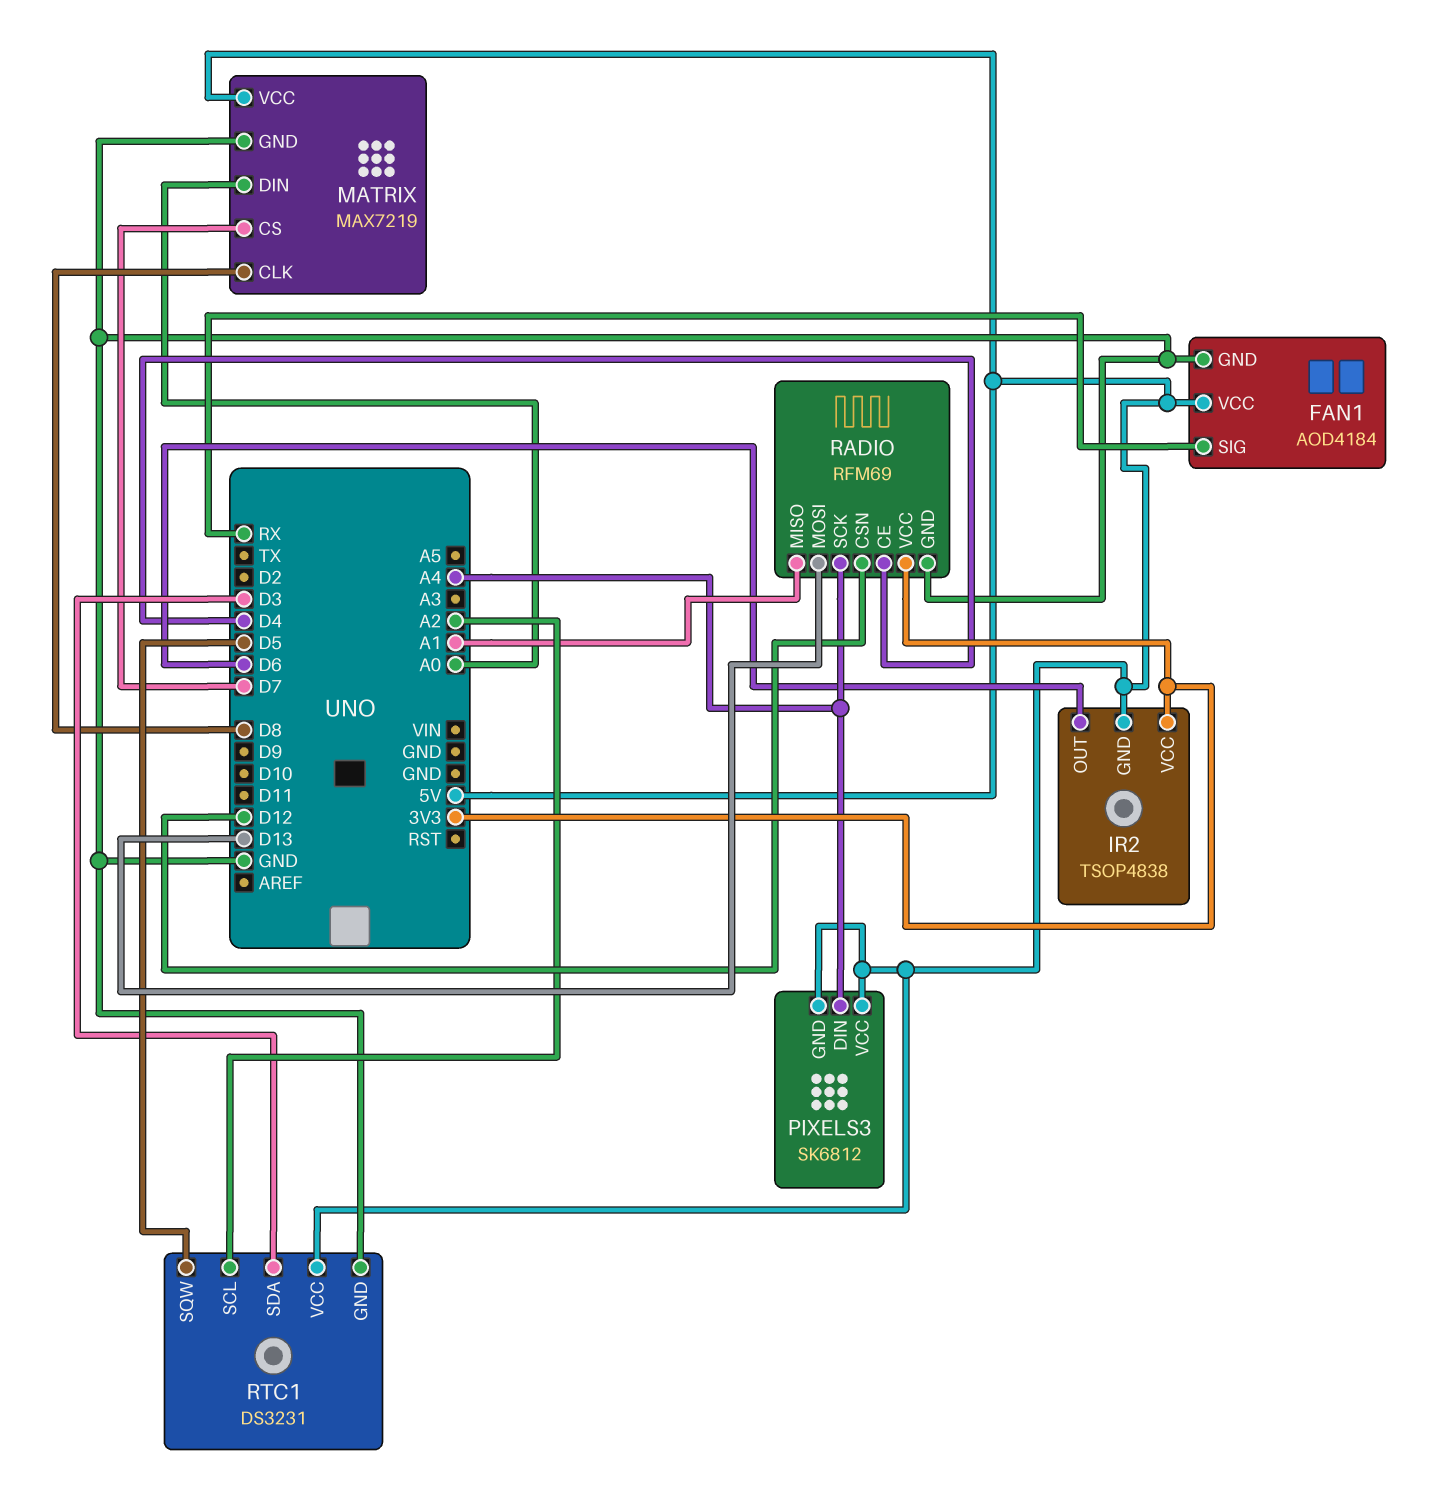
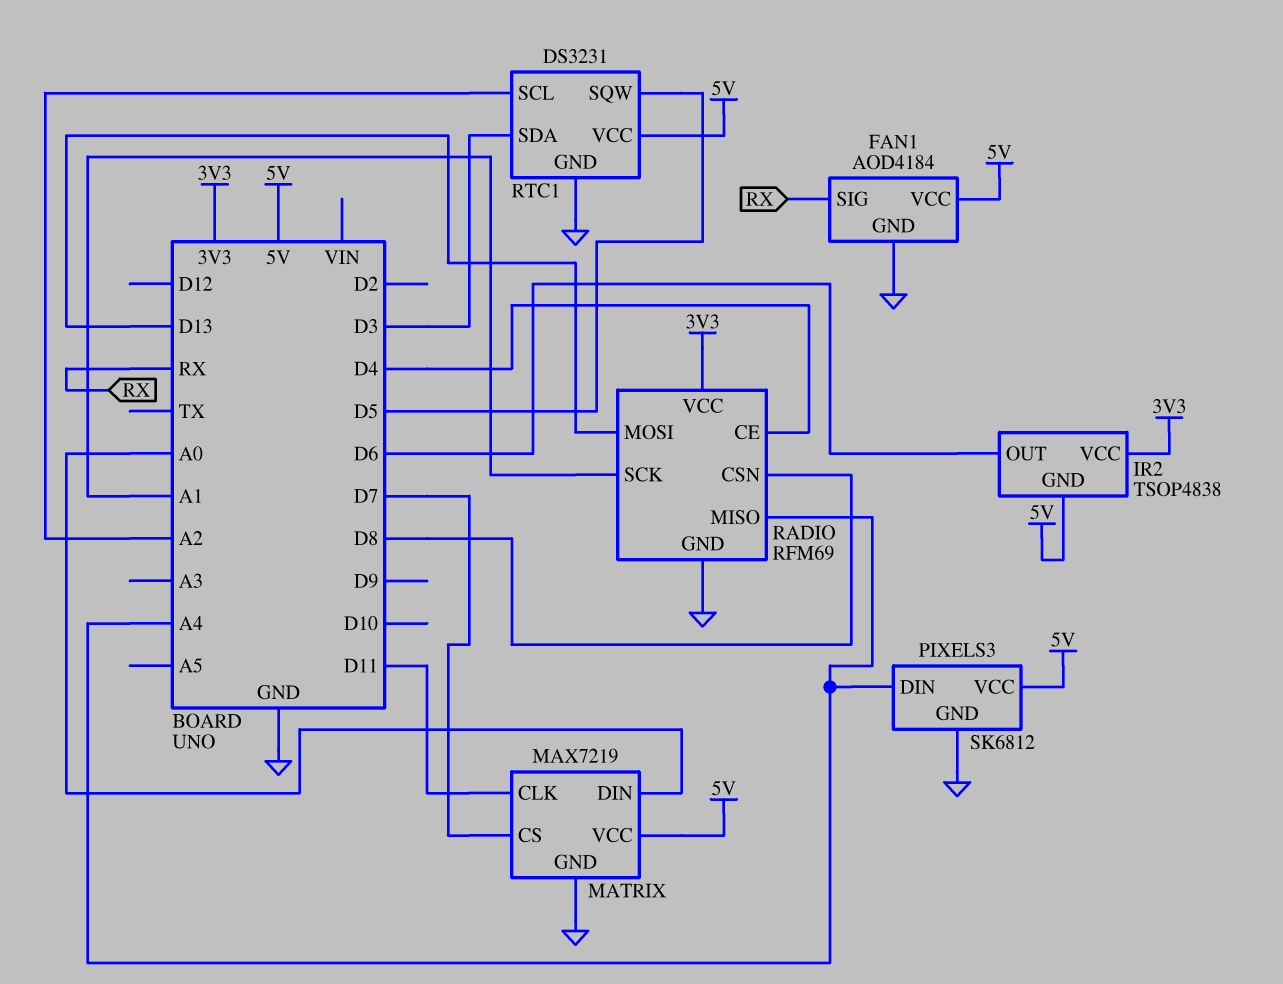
MATRIX pin CLK: D8 -> D11
PIXELS3 pin GND: 5V -> GND
RADIO pin CSN: D12 -> D8
RADIO pin MISO: A1 -> A4
RADIO pin SCK: A4 -> A1

